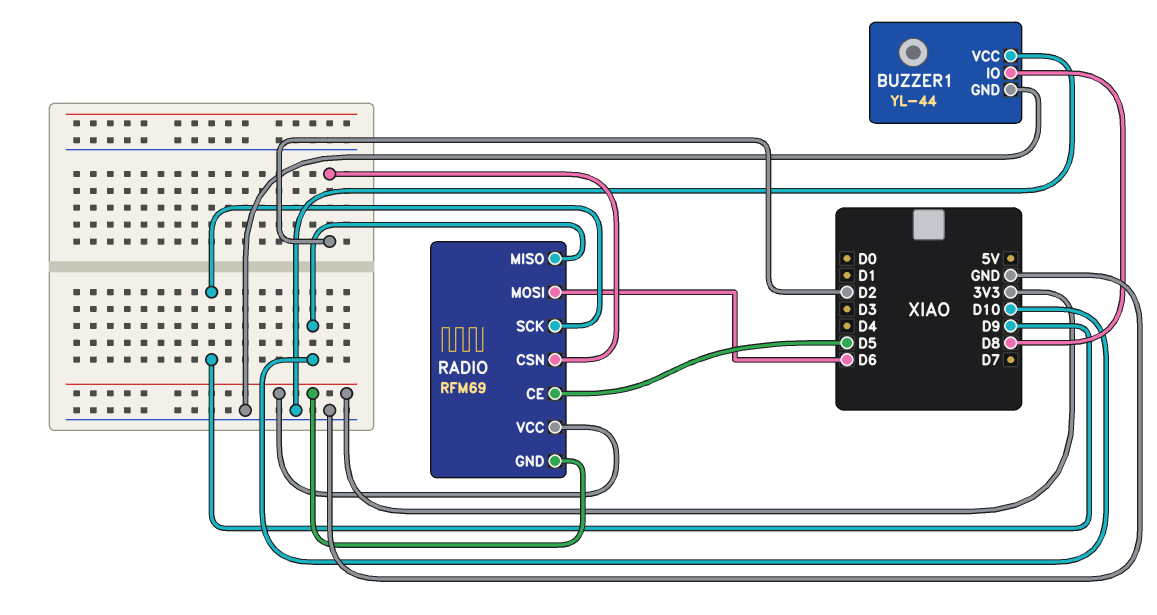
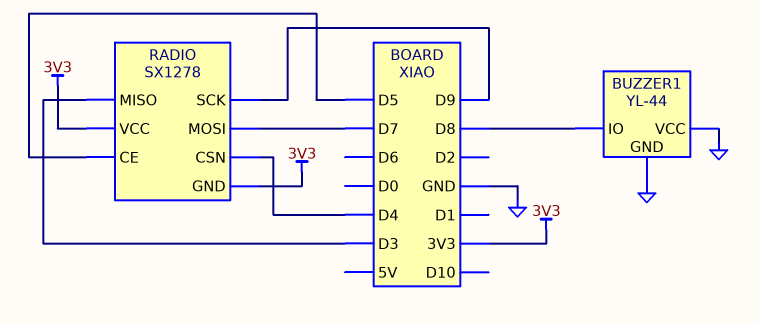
RADIO: RFM69 -> SX1278
RADIO pin CSN: D2 -> D4
RADIO pin MISO: D10 -> D3
RADIO pin MOSI: D6 -> D7

